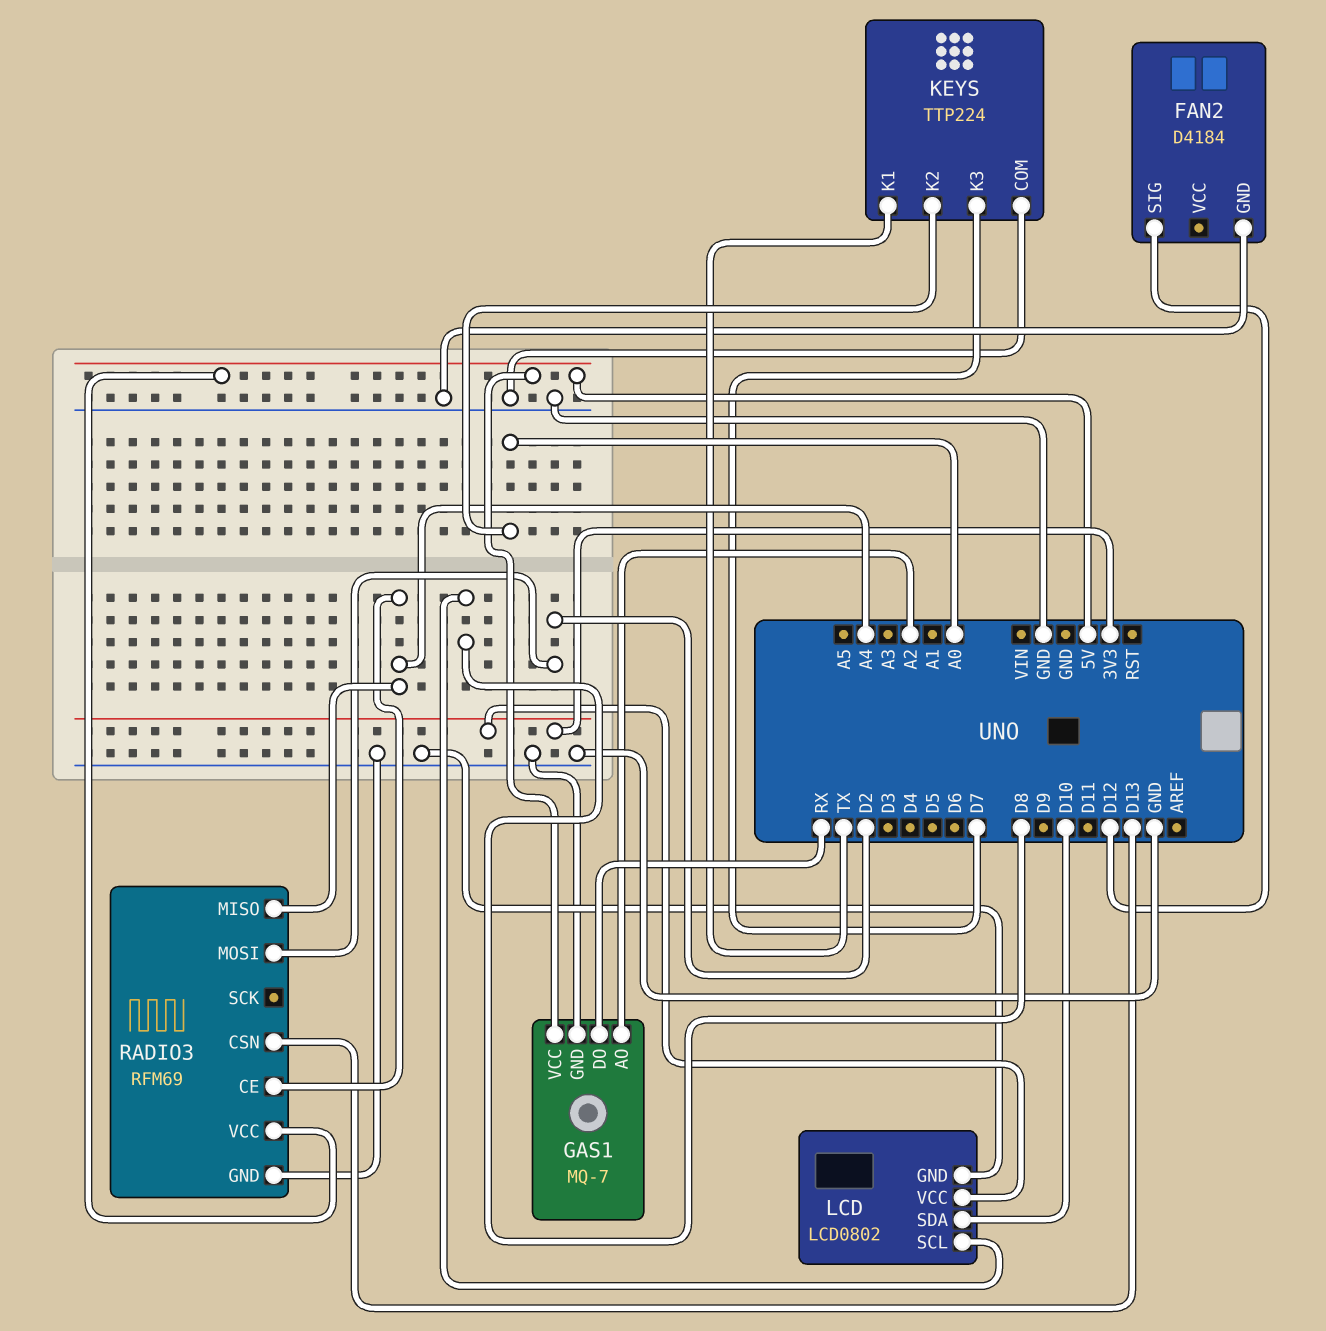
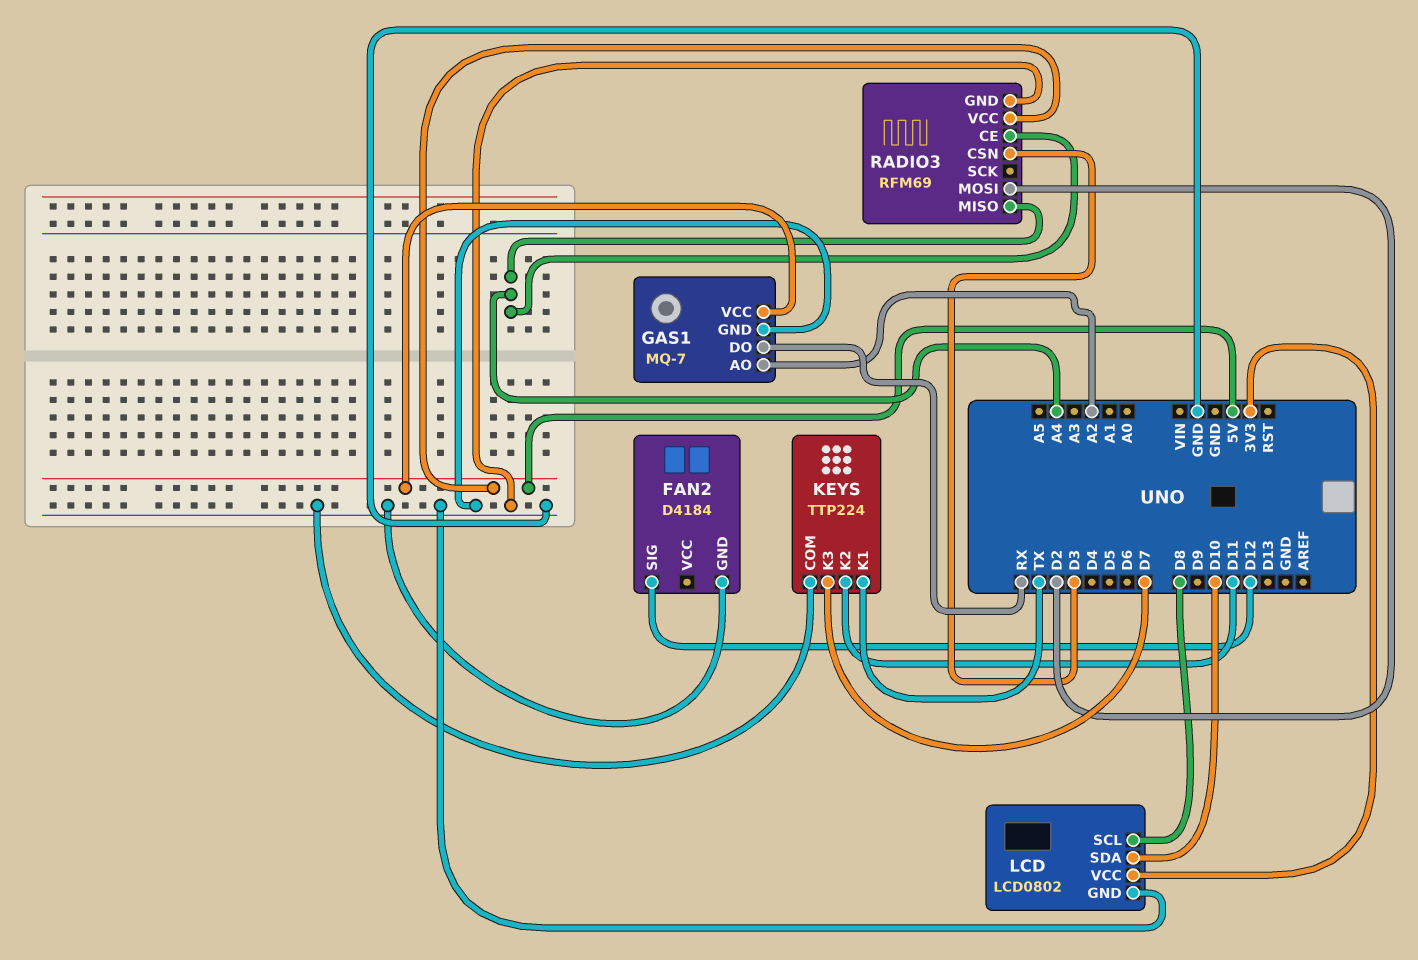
KEYS pin K2: A0 -> D11
RADIO3 pin CSN: D13 -> D3

